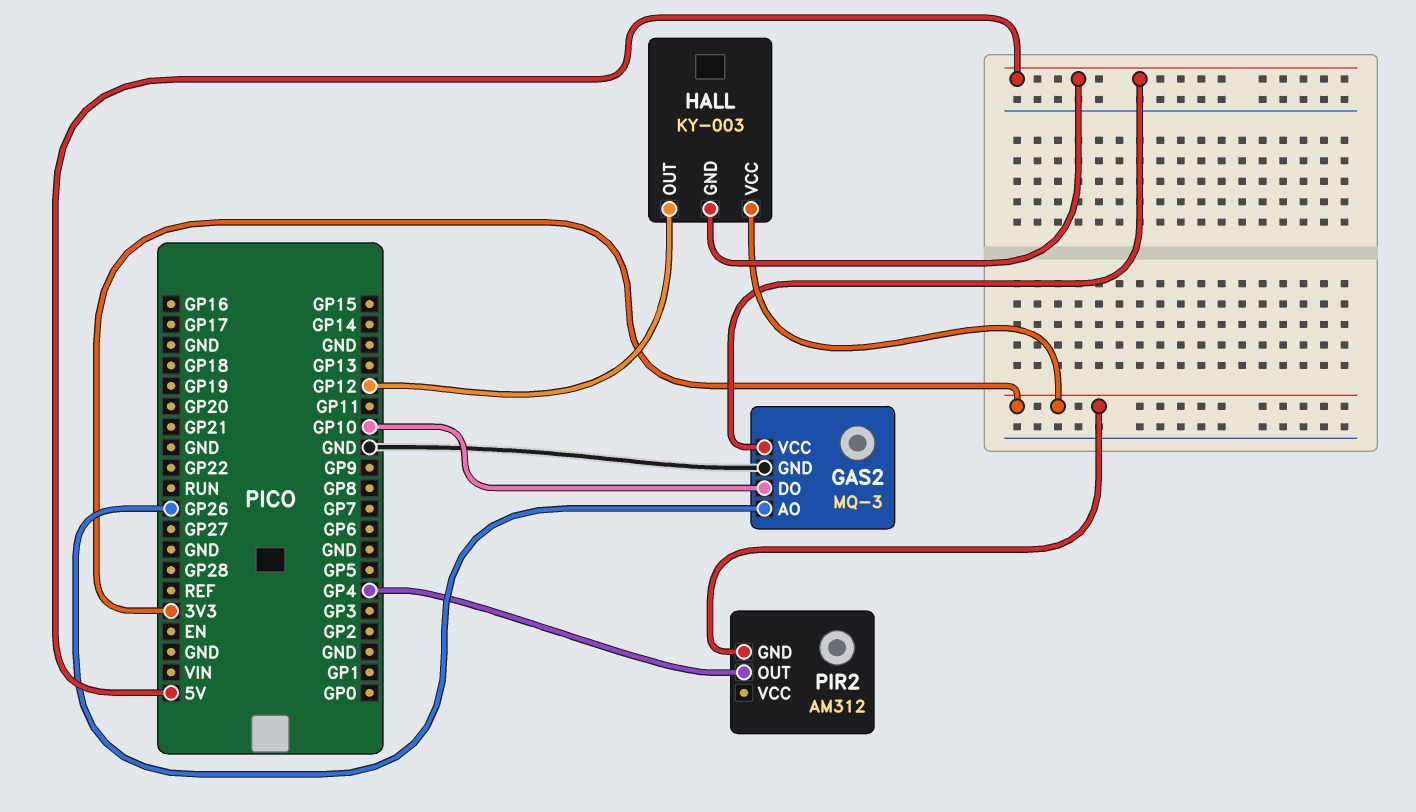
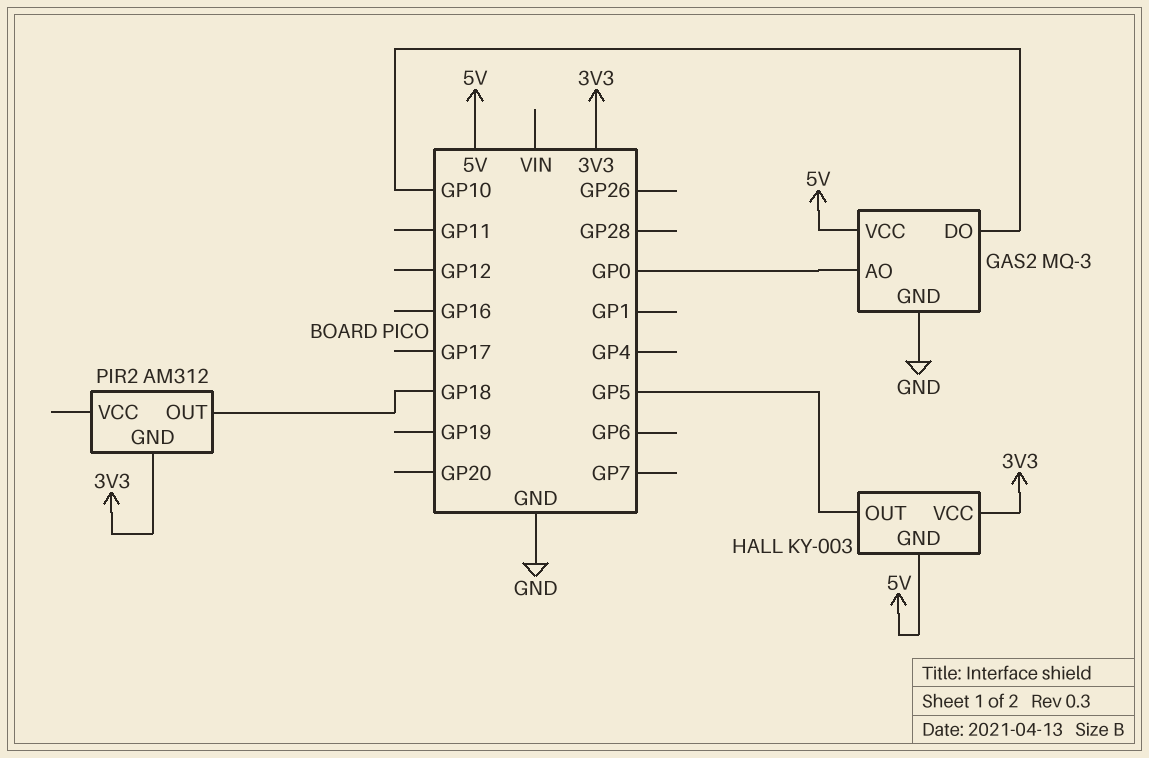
GAS2 pin AO: GP26 -> GP0
HALL pin OUT: GP12 -> GP5
PIR2 pin OUT: GP4 -> GP18

